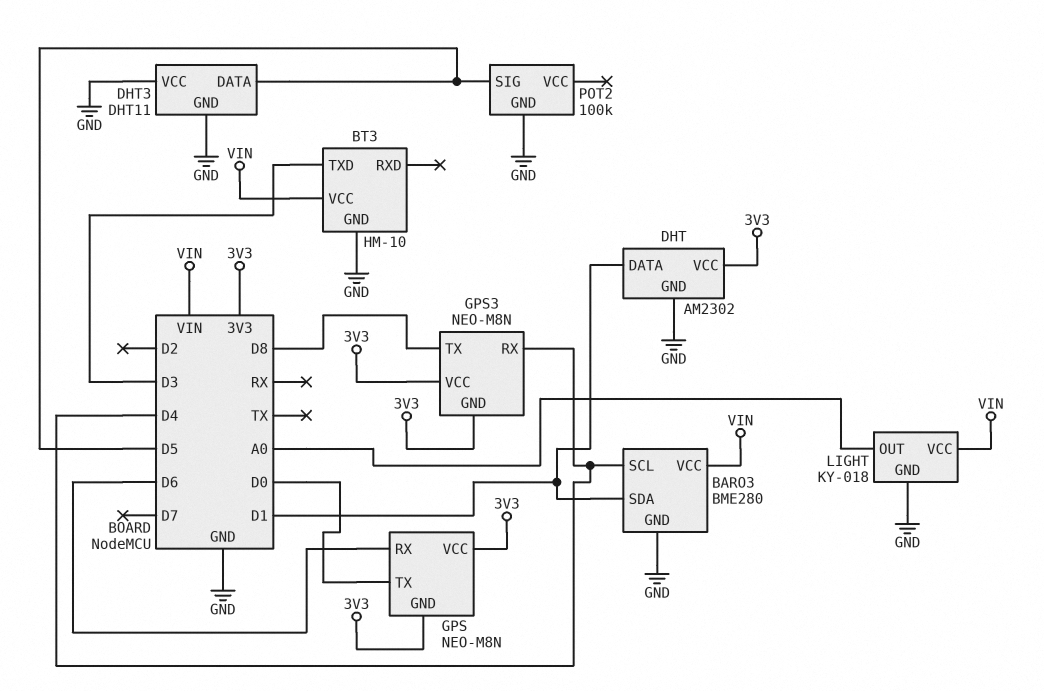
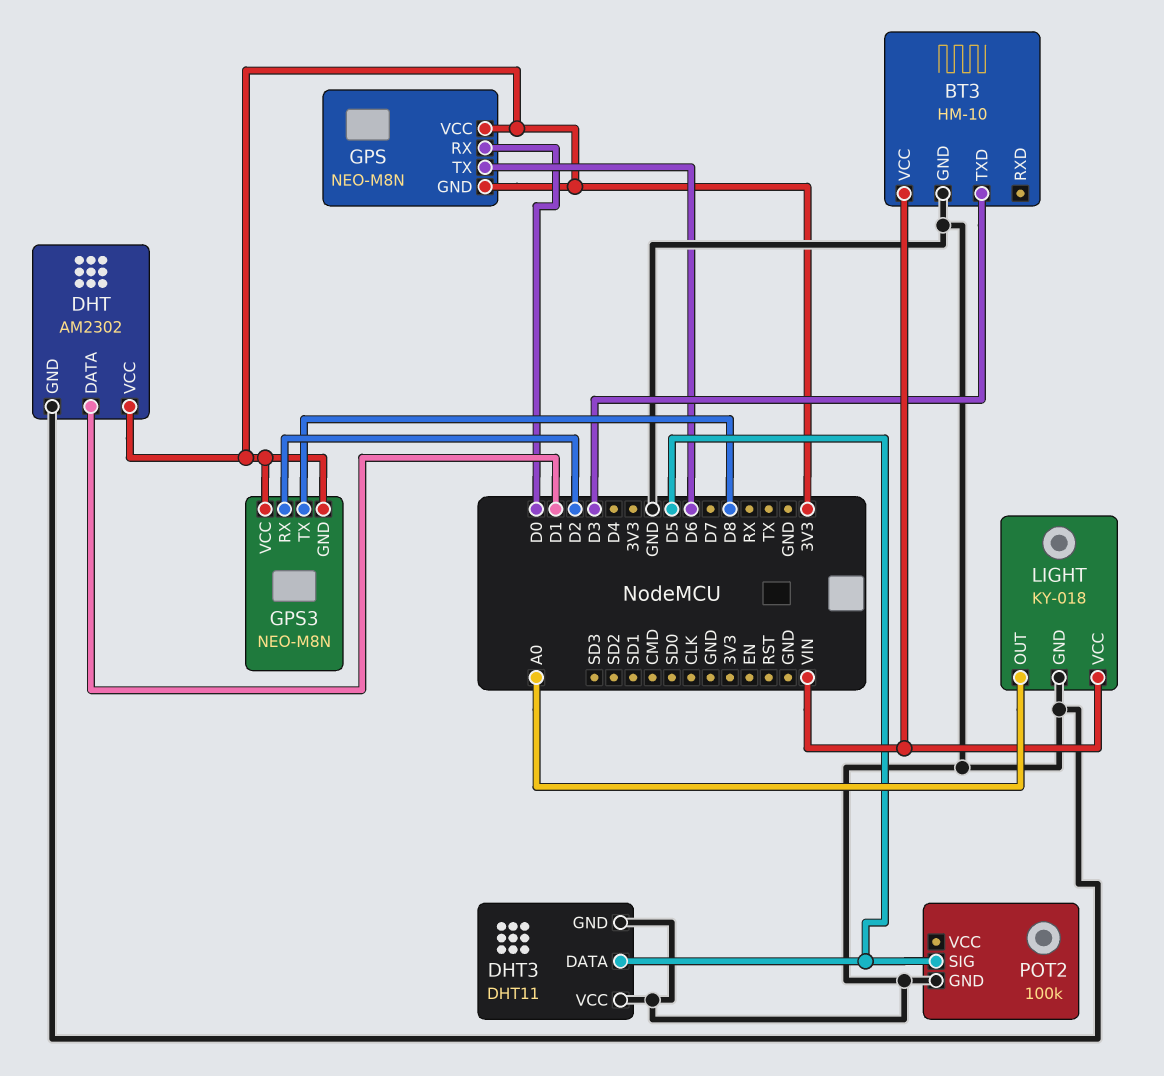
BARO3: BME280 -> none
BARO3 pin GND: GND -> none
BARO3 pin SCL: D4 -> none
BARO3 pin SDA: D1 -> none
BARO3 pin VCC: VIN -> none
GPS pin RX: D6 -> D0
GPS pin TX: D0 -> D6
GPS3 pin RX: D4 -> D2

